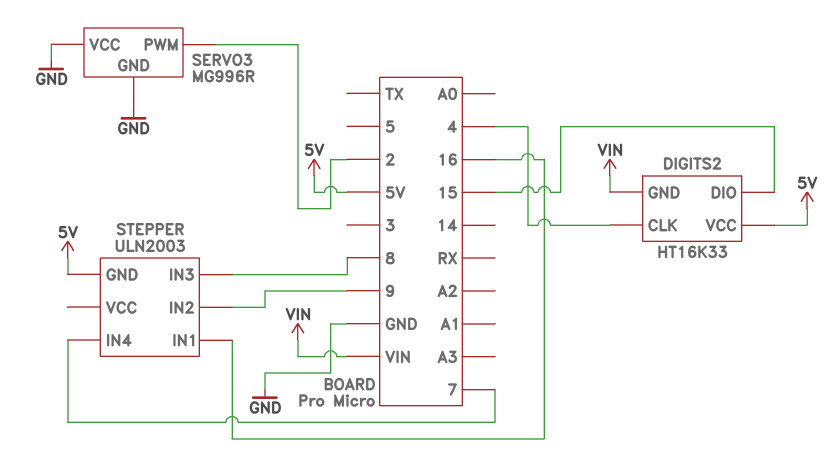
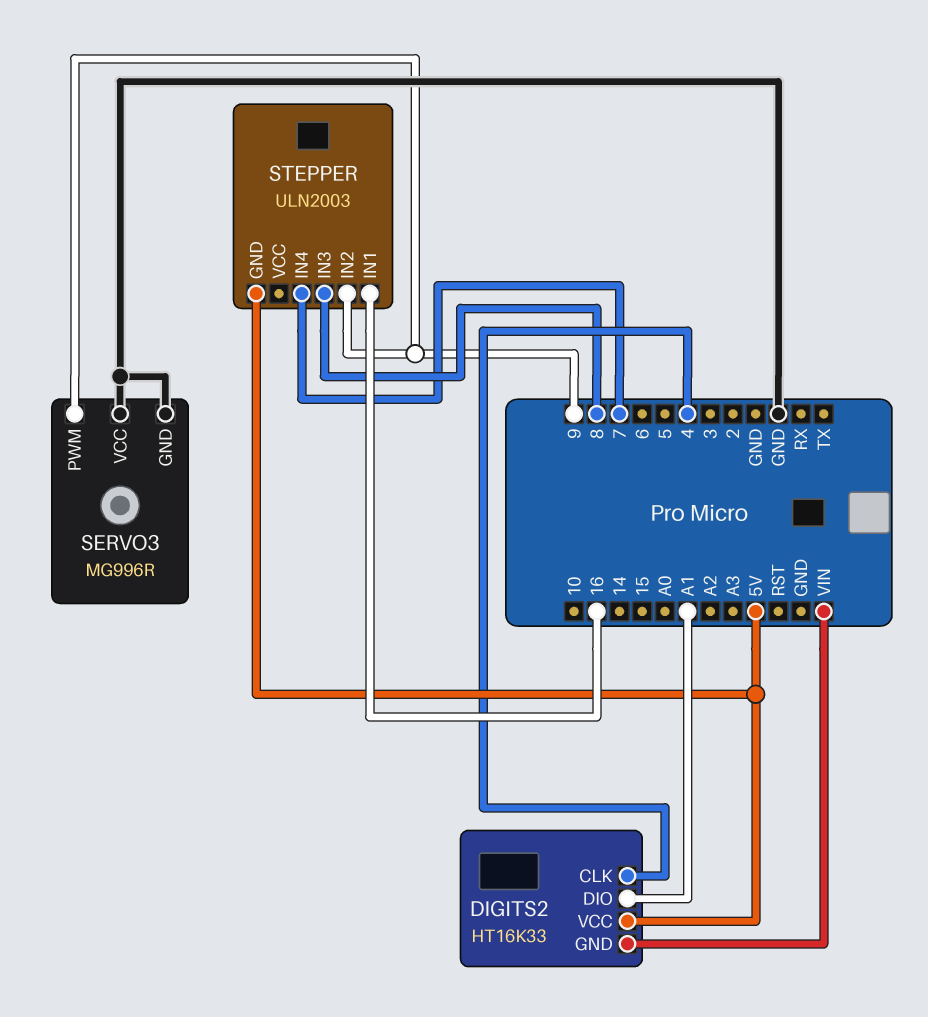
DIGITS2 pin DIO: 15 -> A1
SERVO3 pin PWM: 2 -> 9

